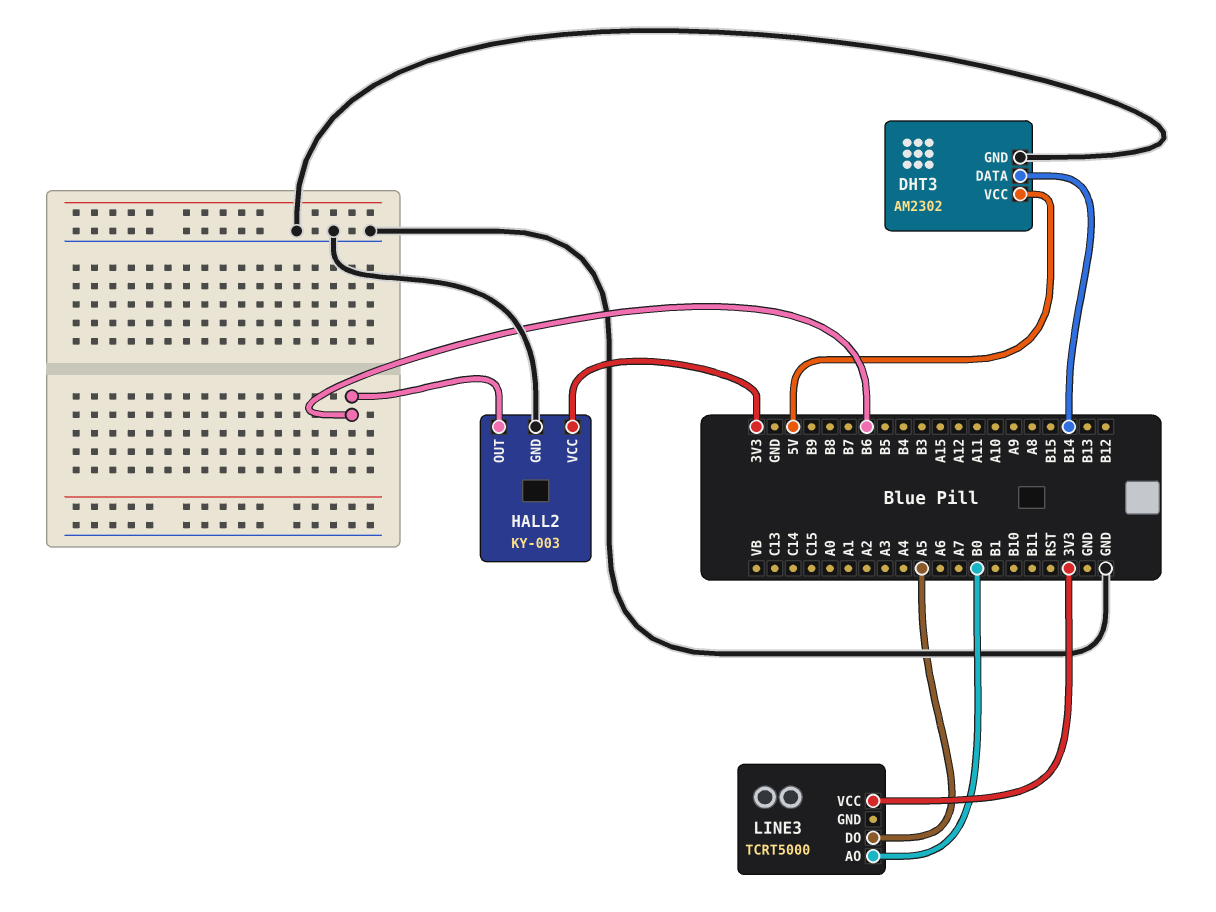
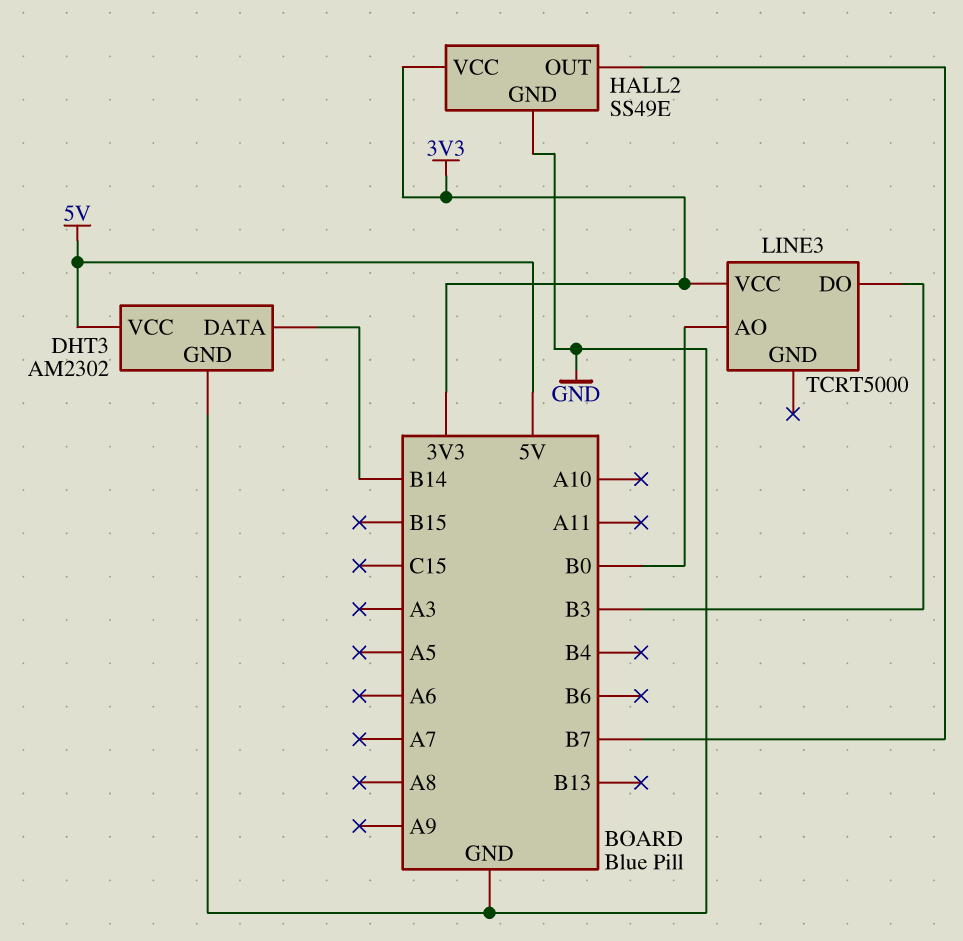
HALL2: KY-003 -> SS49E
HALL2 pin OUT: B6 -> B7
LINE3 pin DO: A5 -> B3

